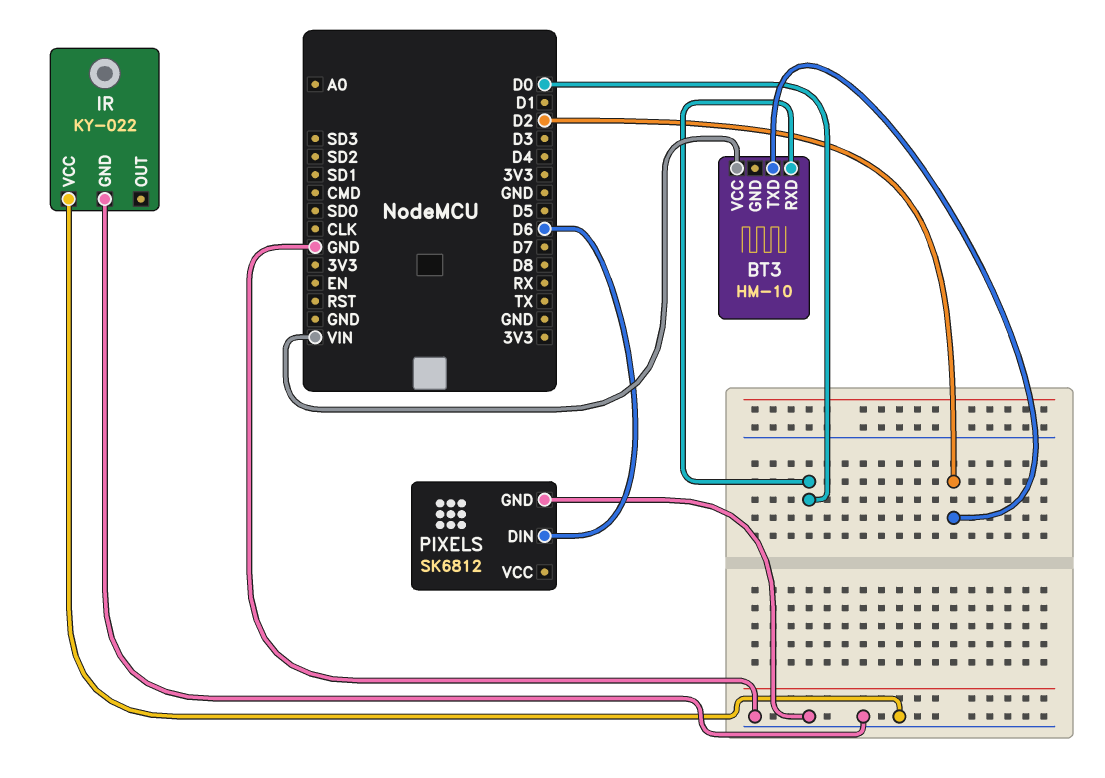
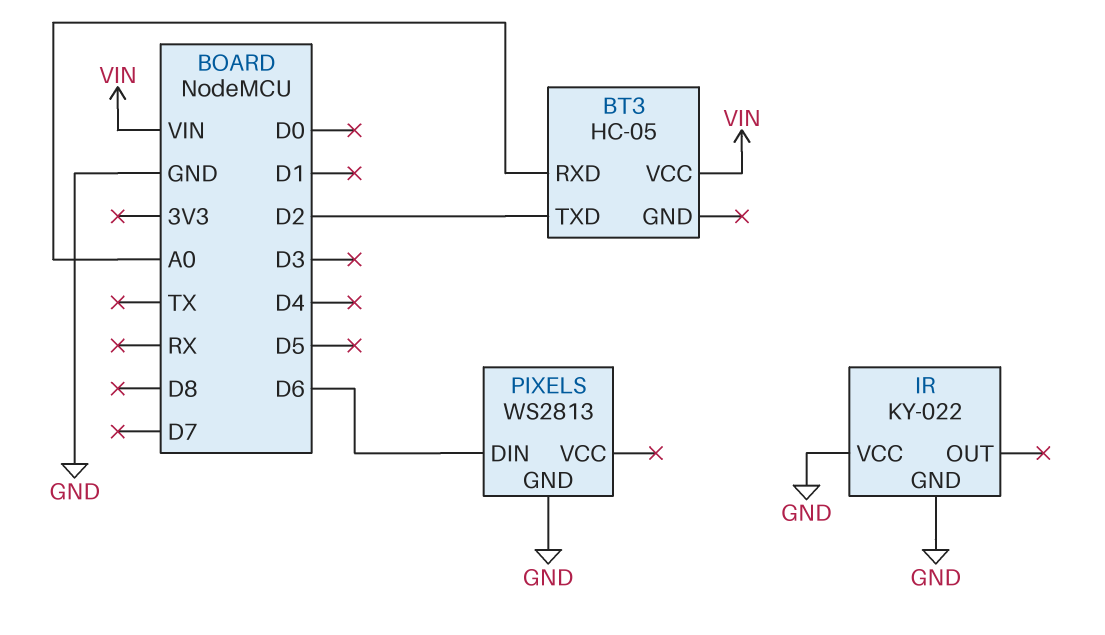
BT3: HM-10 -> HC-05
BT3 pin RXD: D0 -> A0
PIXELS: SK6812 -> WS2813

